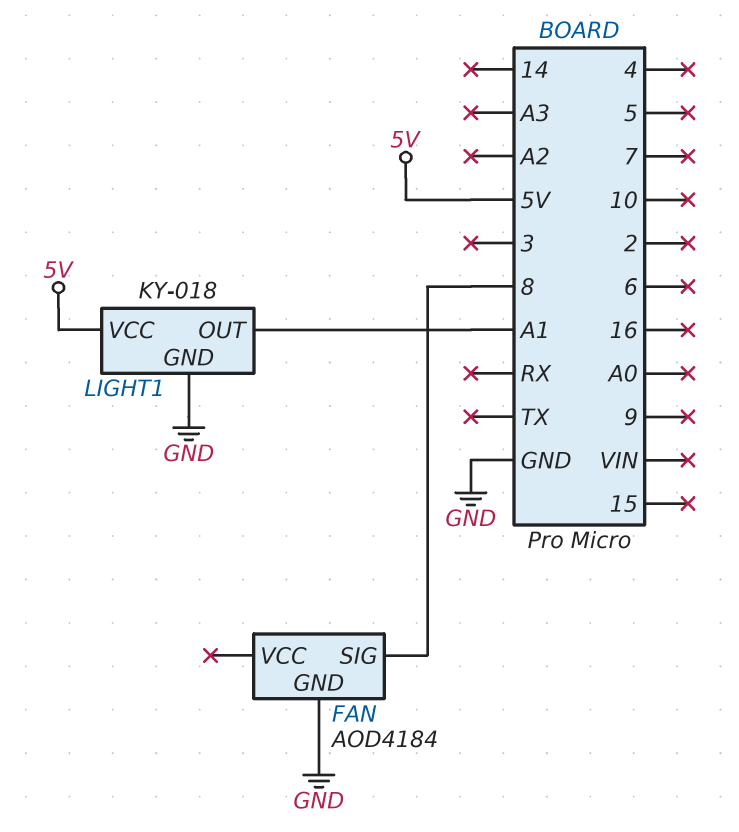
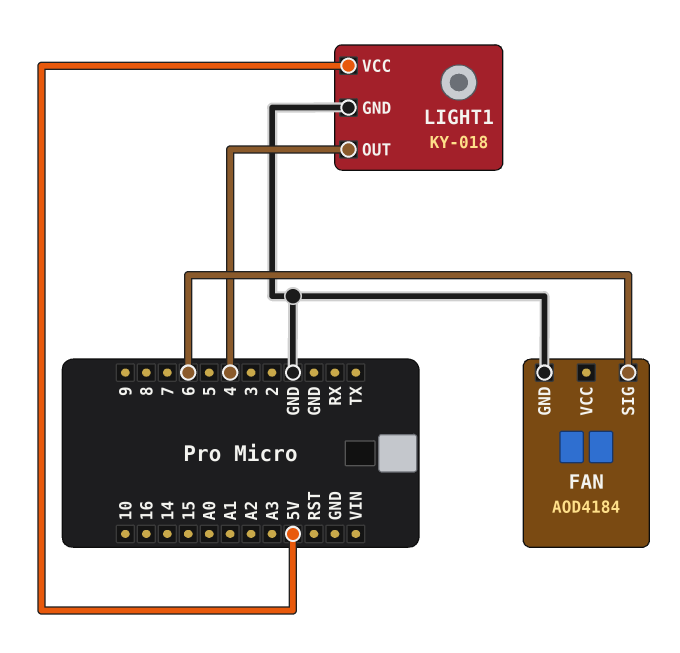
FAN pin SIG: 8 -> 6
LIGHT1 pin OUT: A1 -> 4

